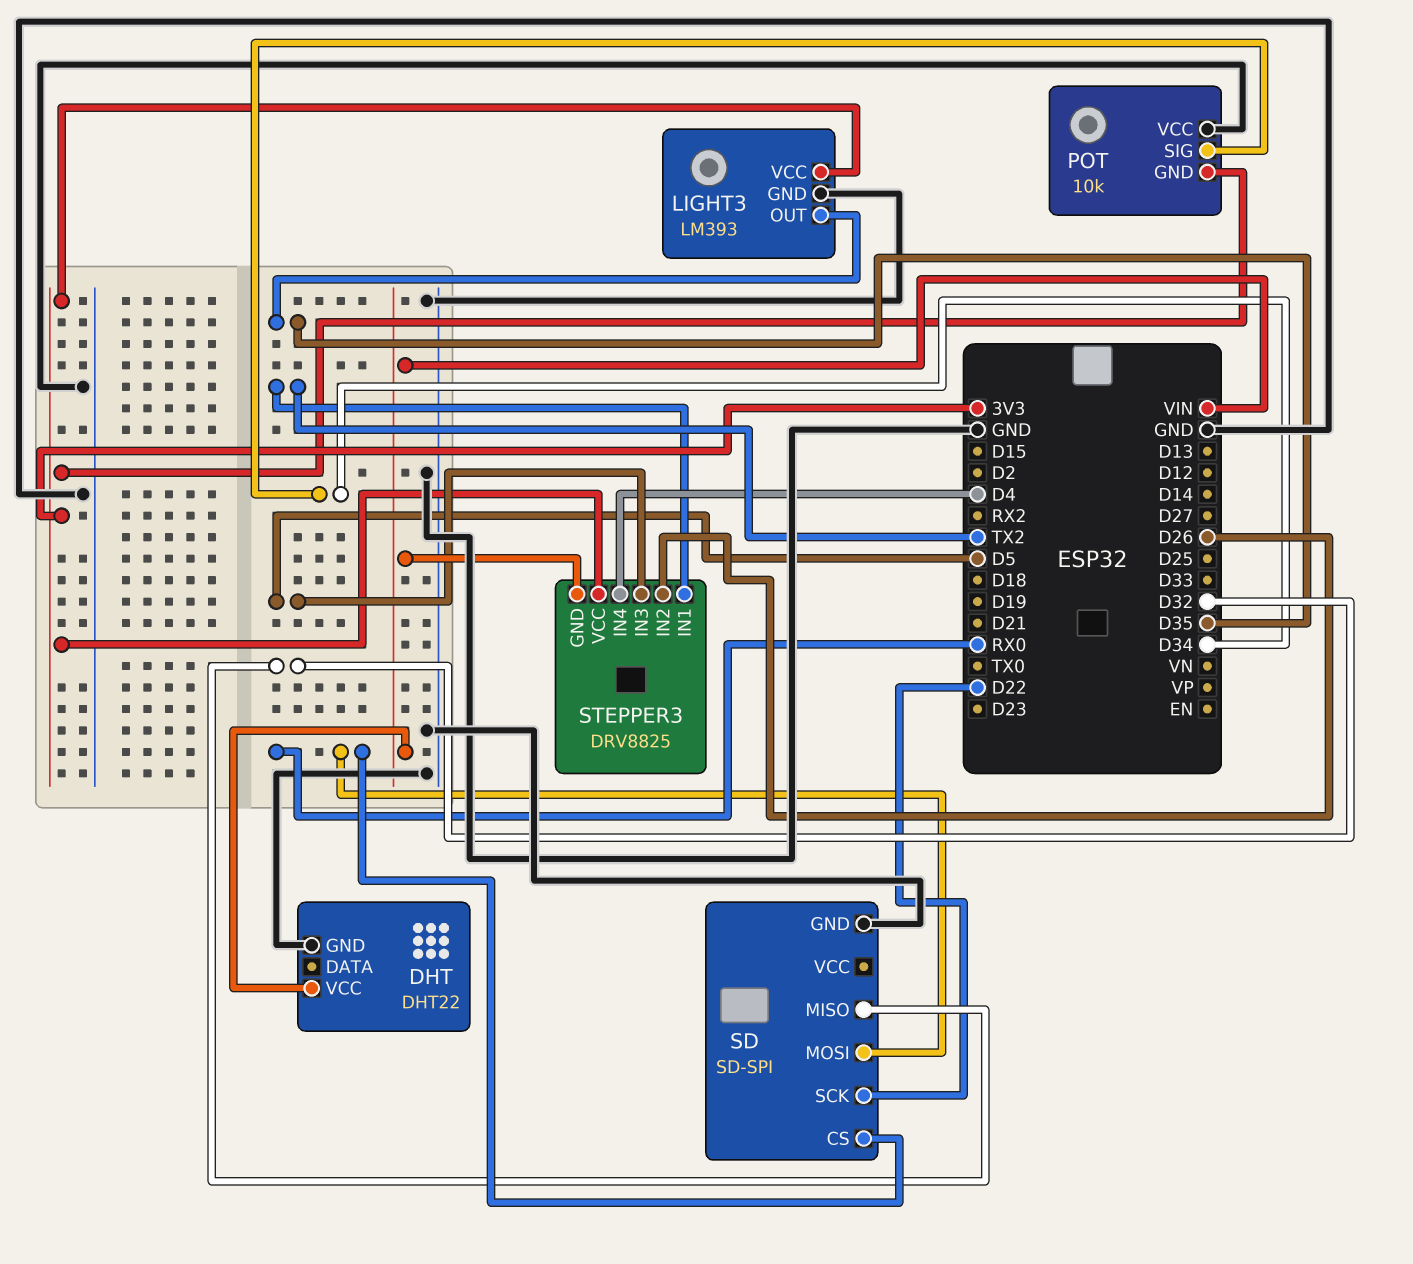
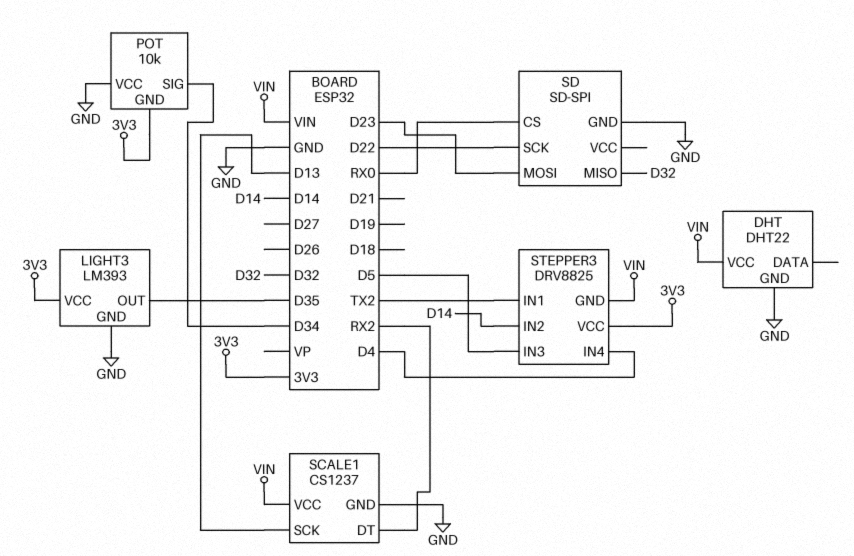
SCALE1: none -> CS1237
SCALE1 pin DT: none -> RX2
SCALE1 pin GND: none -> GND
SCALE1 pin SCK: none -> D13
SCALE1 pin VCC: none -> VIN
SD pin MOSI: RX0 -> D23
STEPPER3 pin IN2: D26 -> D14

